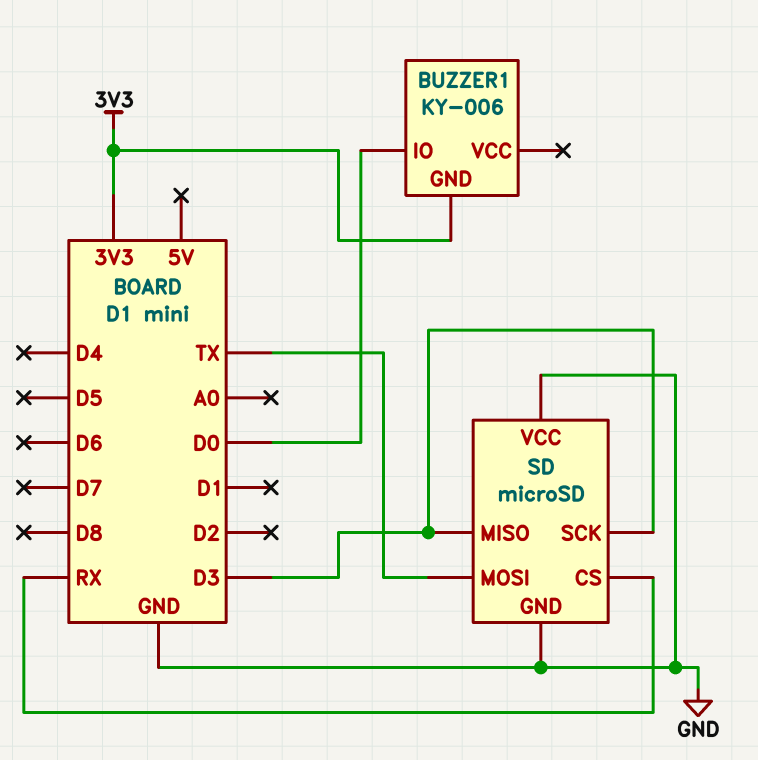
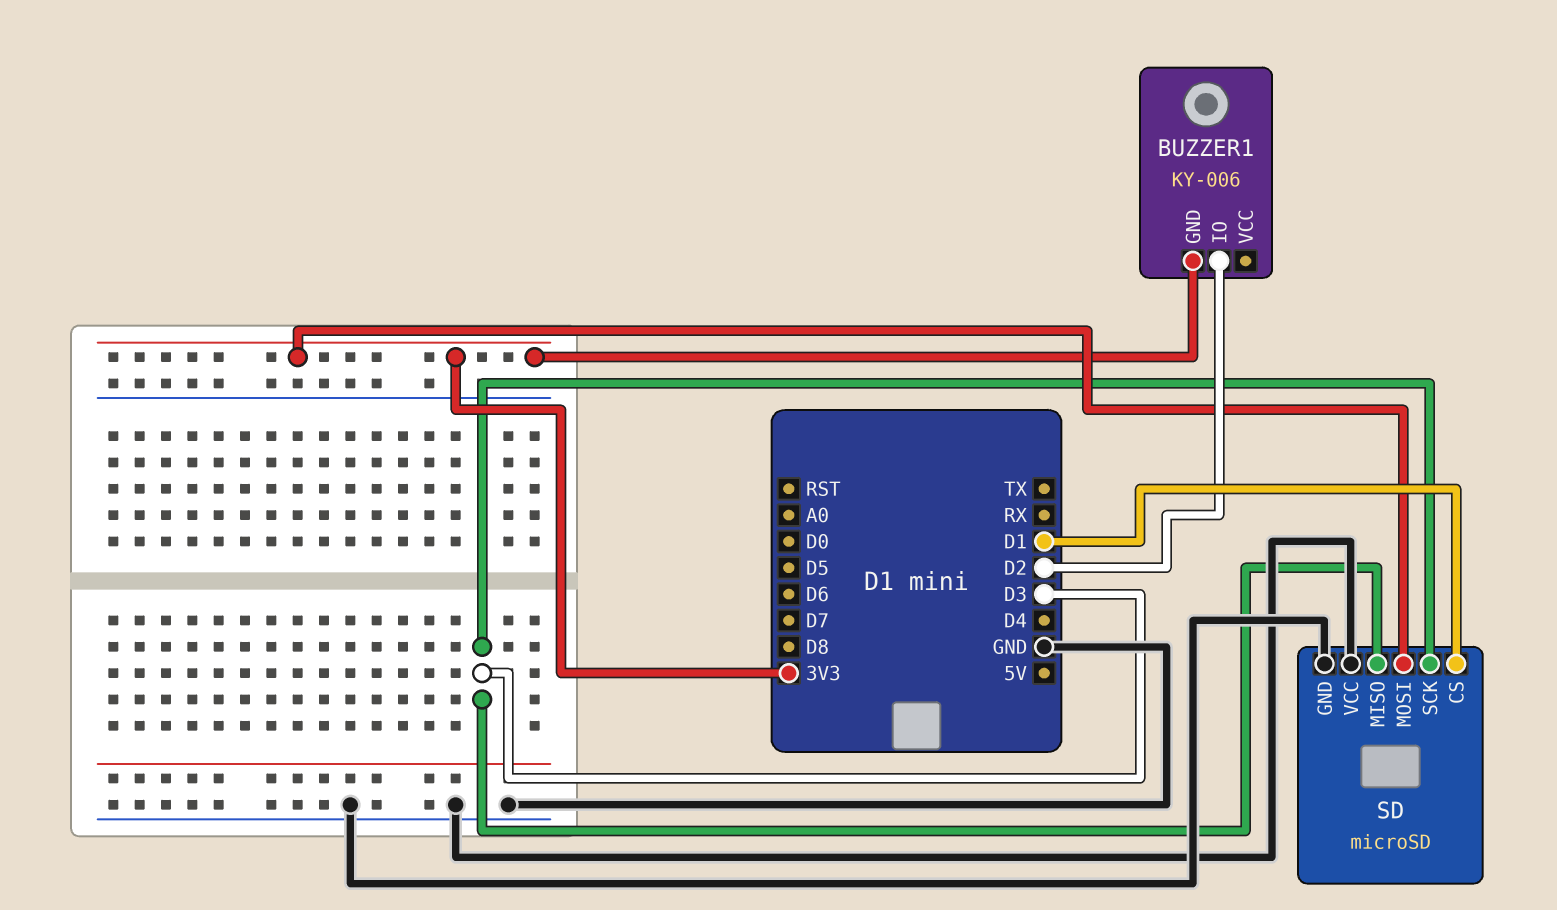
BUZZER1 pin IO: D0 -> D2
SD pin CS: RX -> D1
SD pin MOSI: TX -> 3V3

